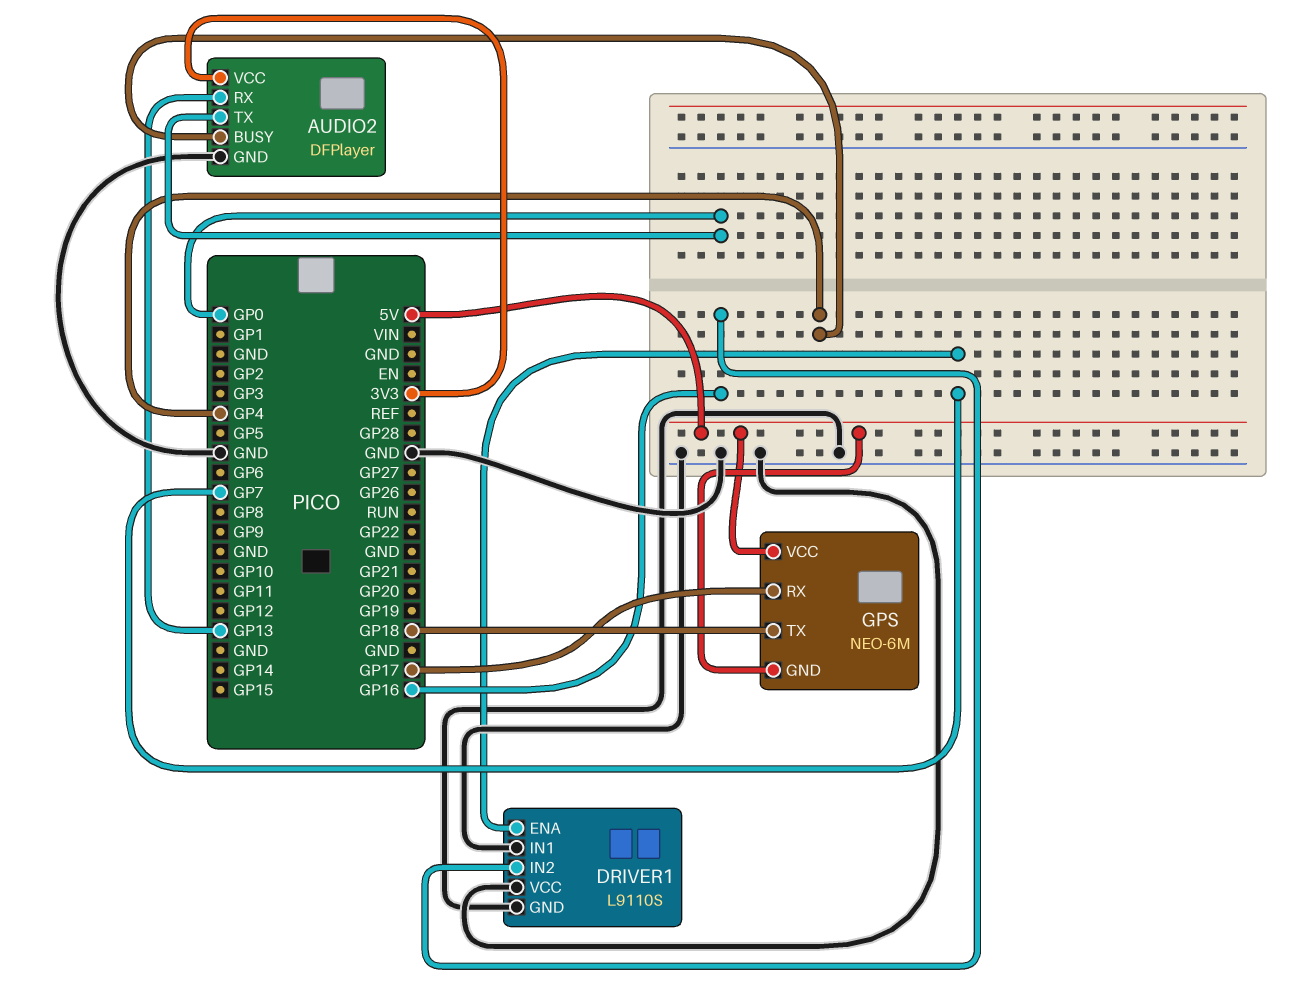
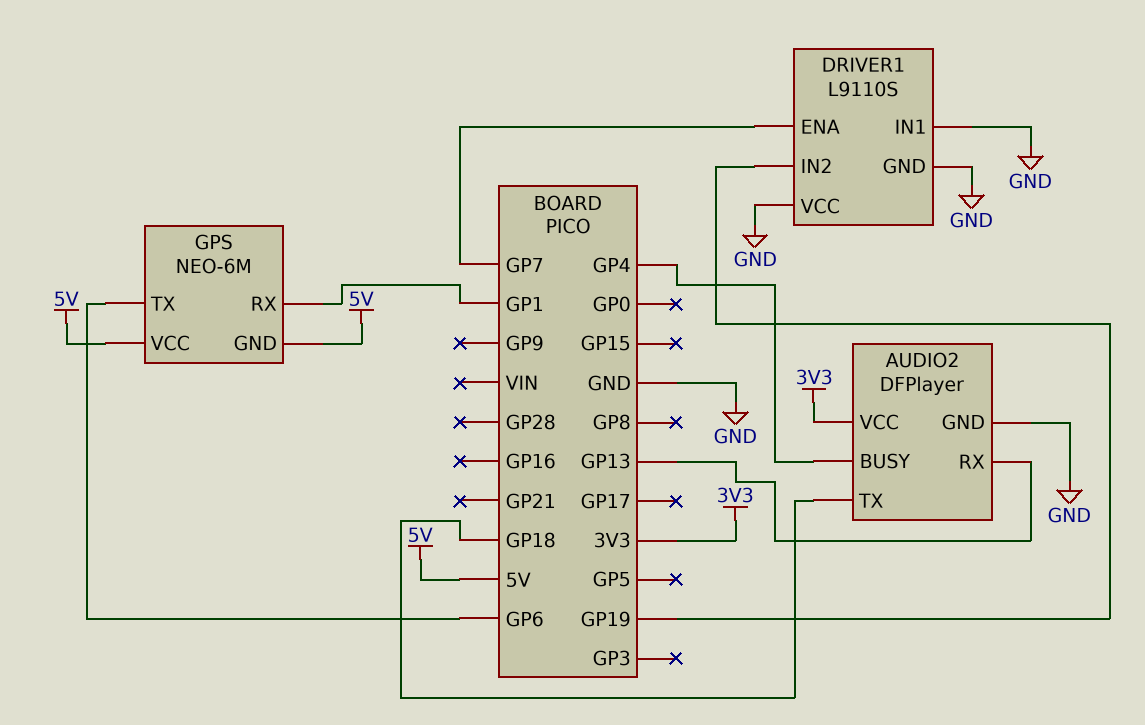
AUDIO2 pin TX: GP0 -> GP18
DRIVER1 pin IN2: GP16 -> GP19
GPS pin RX: GP17 -> GP1
GPS pin TX: GP18 -> GP6

